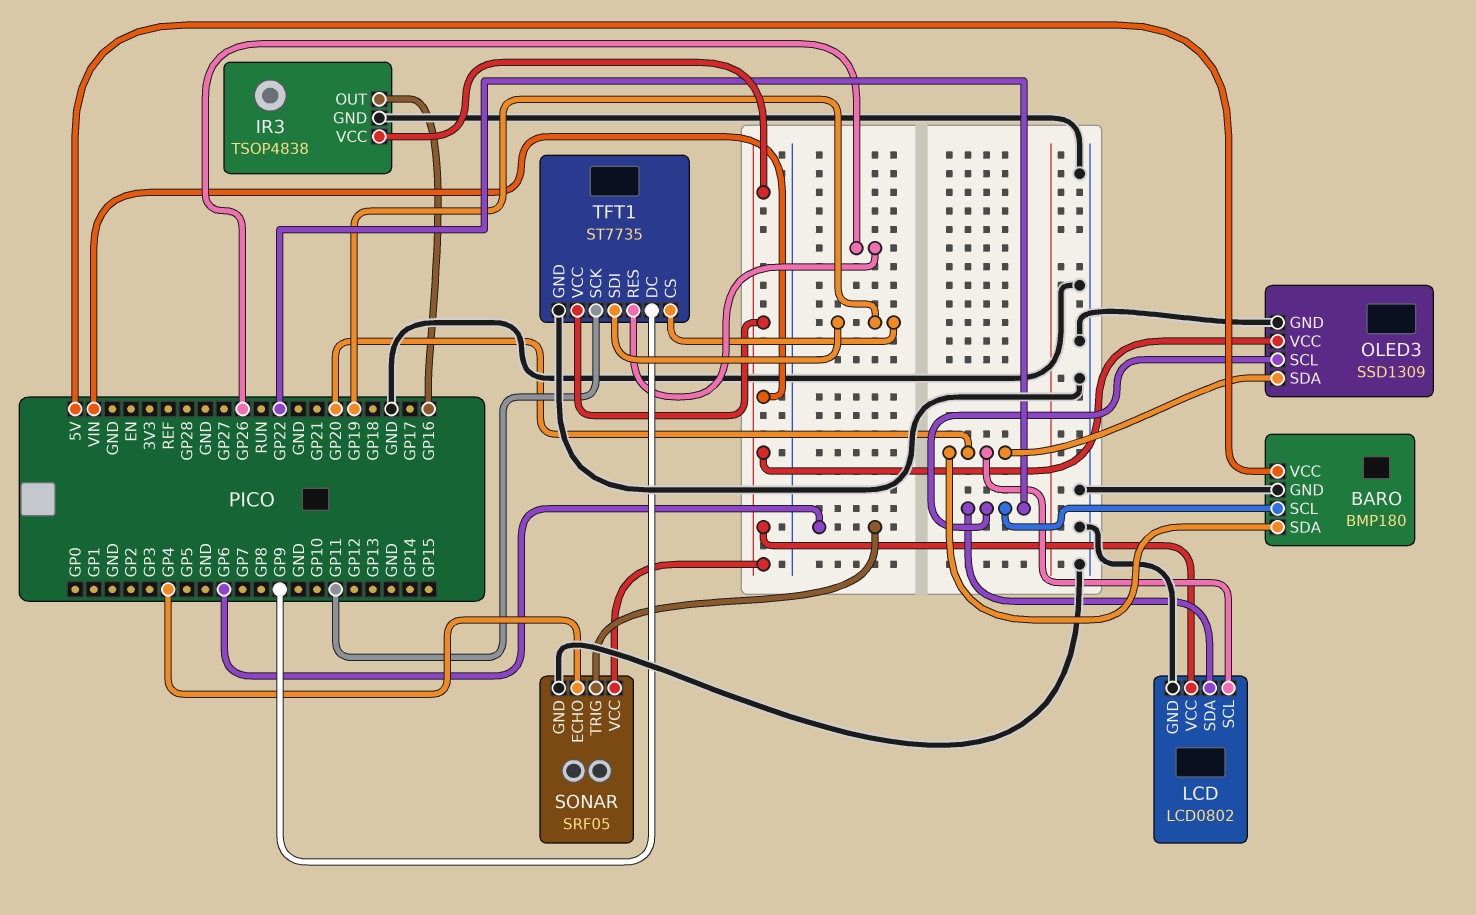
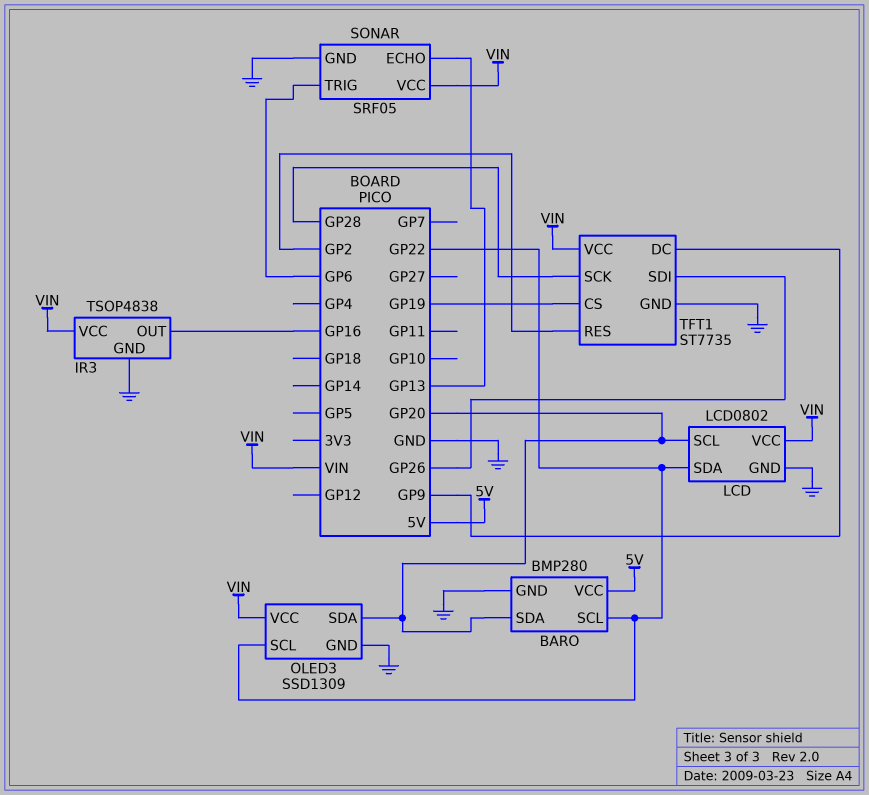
BARO: BMP180 -> BMP280
SONAR pin ECHO: GP4 -> GP13
TFT1 pin RES: GP26 -> GP2
TFT1 pin SCK: GP11 -> GP28
TFT1 pin SDI: GP19 -> GP26

